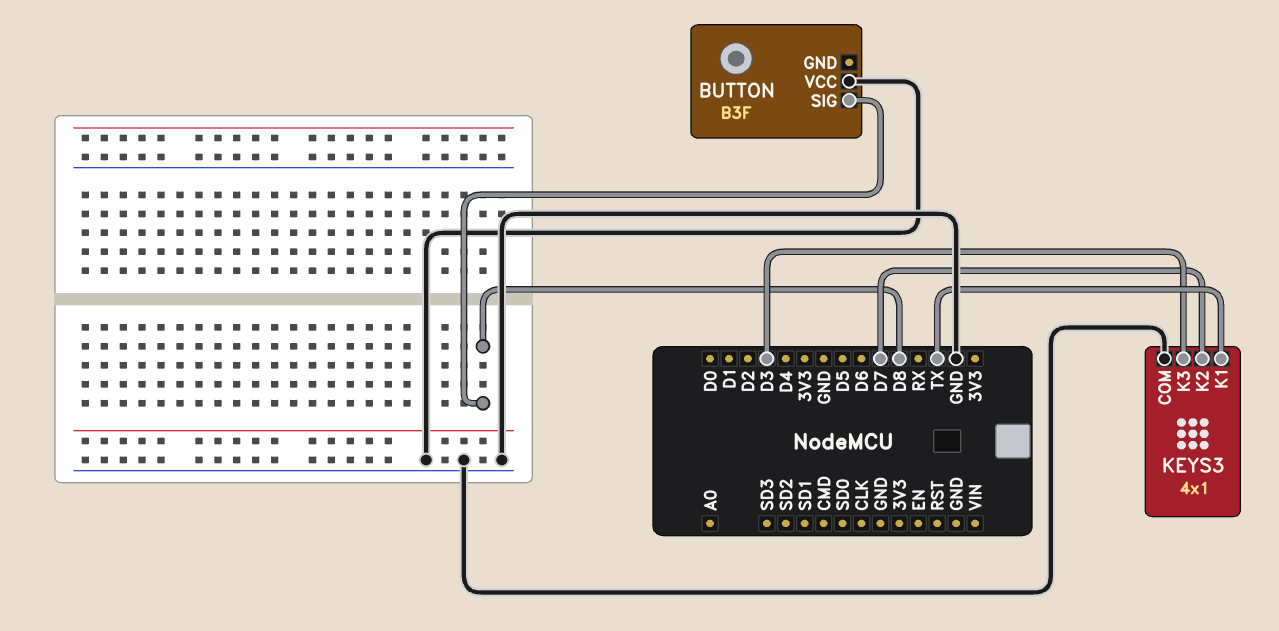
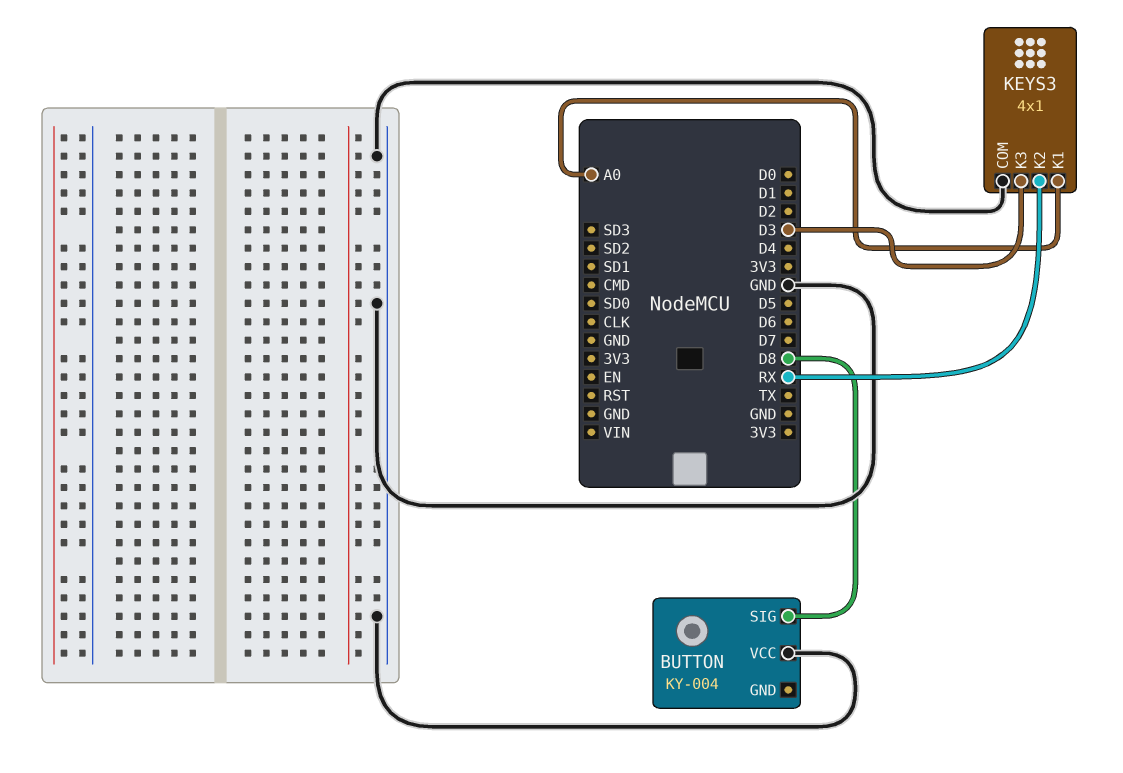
BUTTON: B3F -> KY-004
KEYS3 pin K1: TX -> A0
KEYS3 pin K2: D7 -> RX

